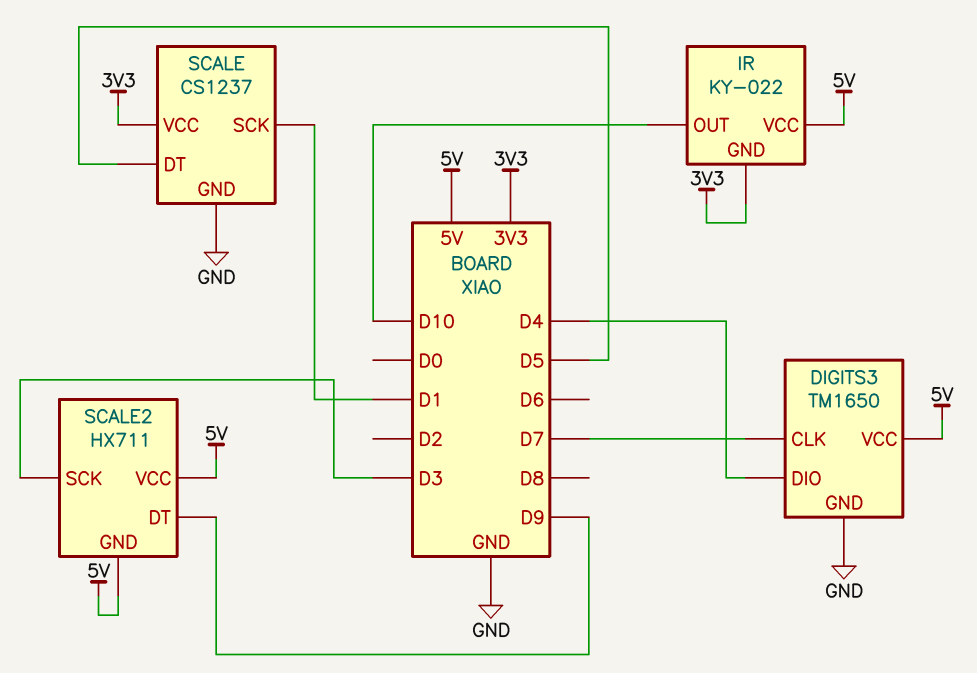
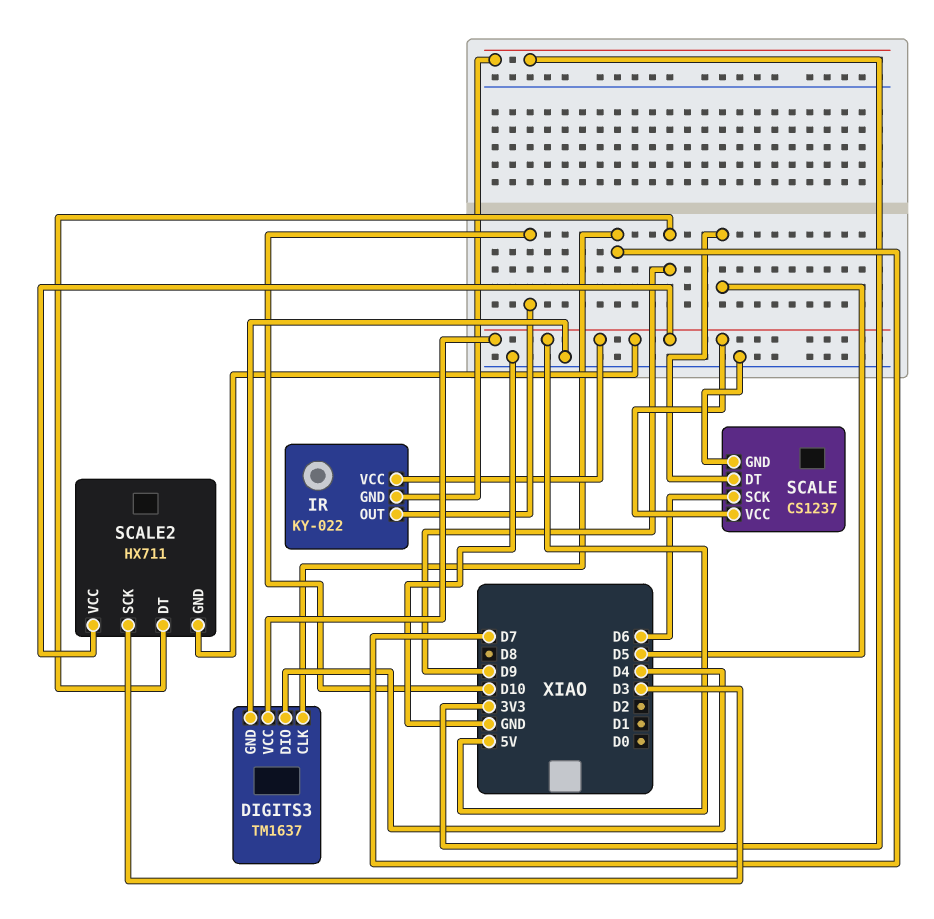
DIGITS3: TM1650 -> TM1637
SCALE pin SCK: D1 -> D6
SCALE pin VCC: 3V3 -> 5V

